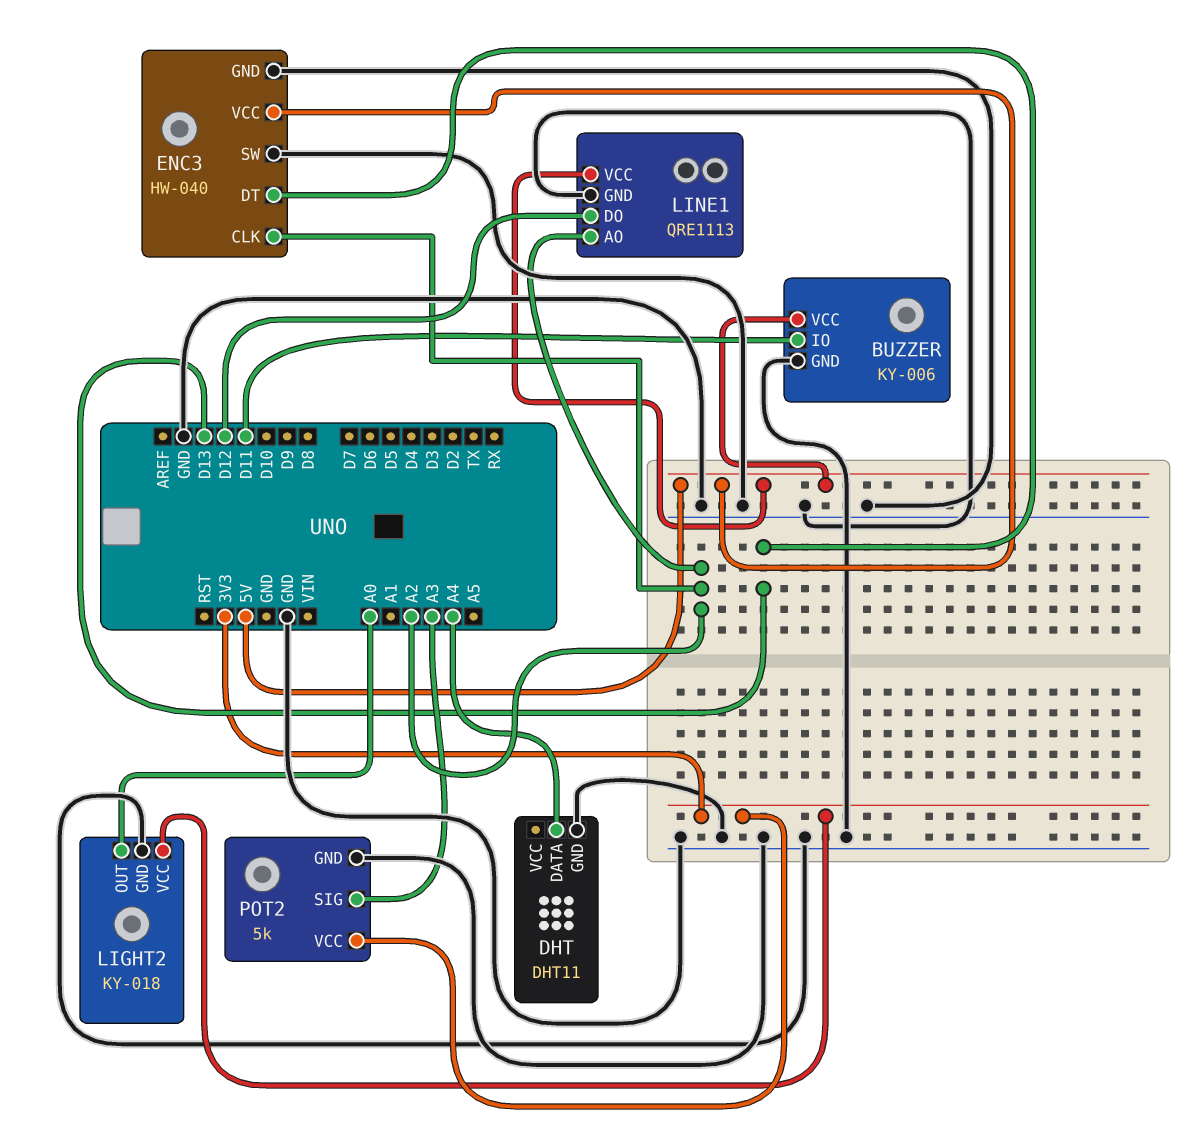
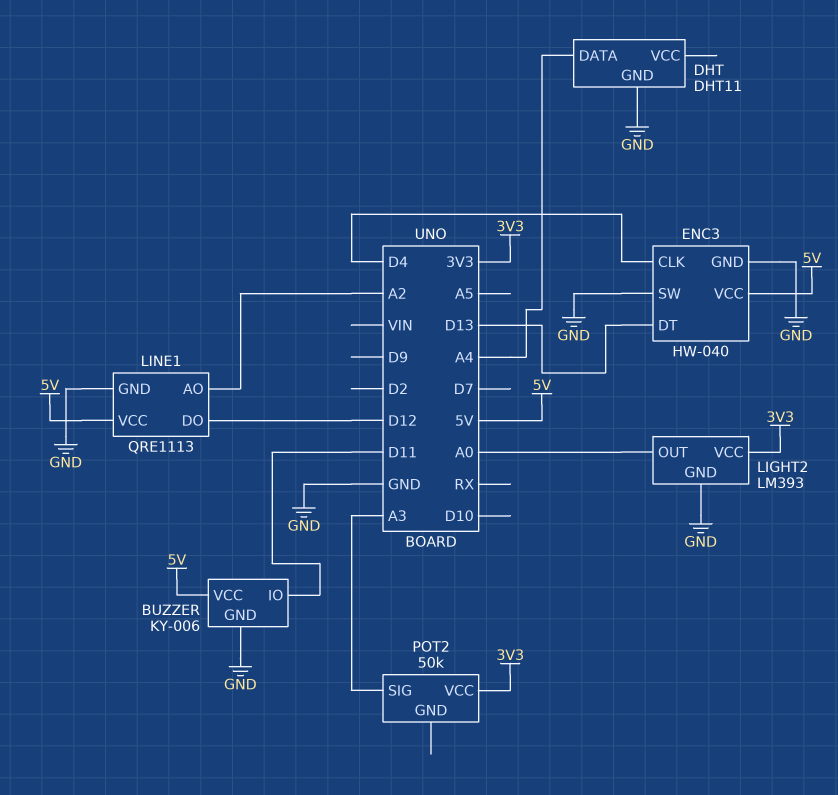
ENC3 pin CLK: A2 -> D4
LIGHT2: KY-018 -> LM393
POT2: 5k -> 50k
POT2 pin GND: GND -> none

